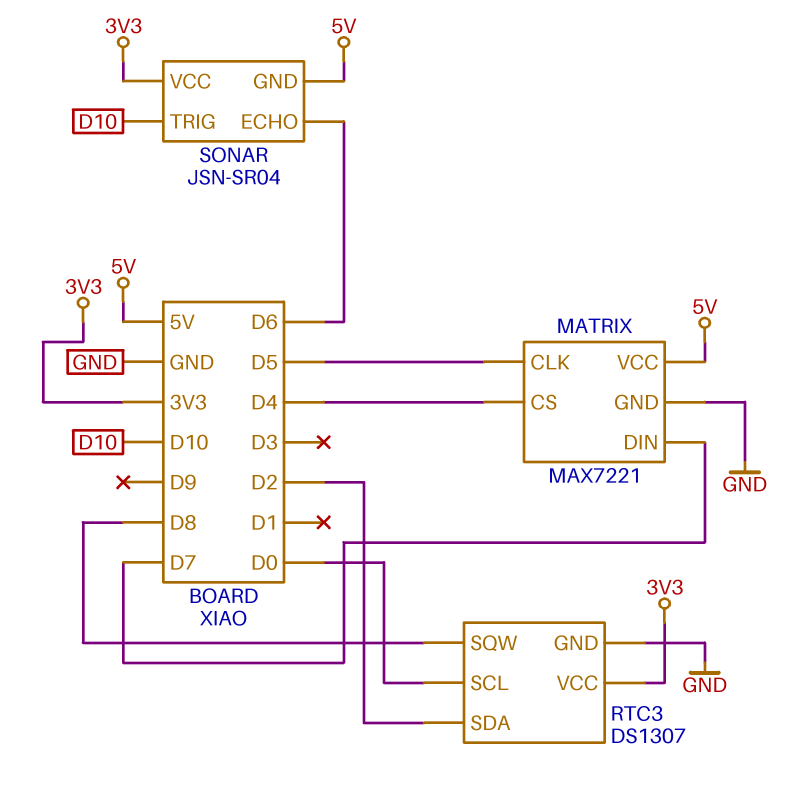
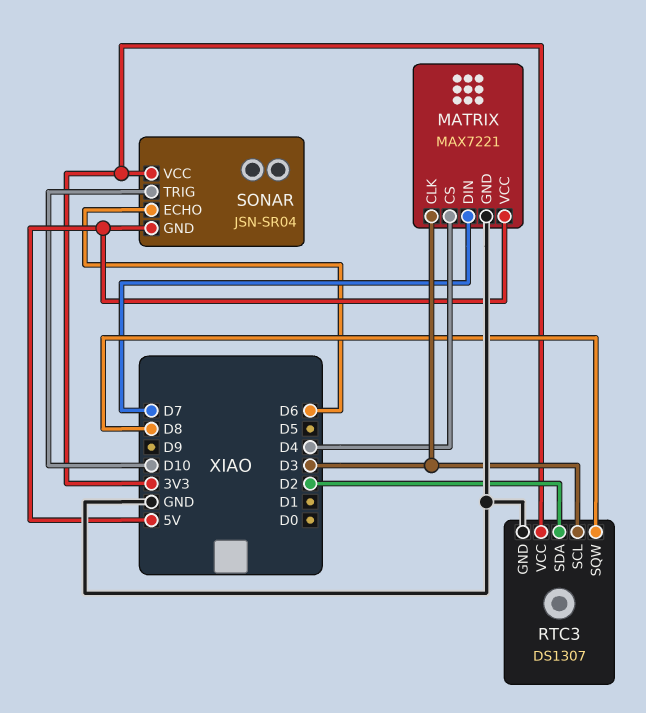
MATRIX pin CLK: D5 -> D3
RTC3 pin SCL: D0 -> D3

